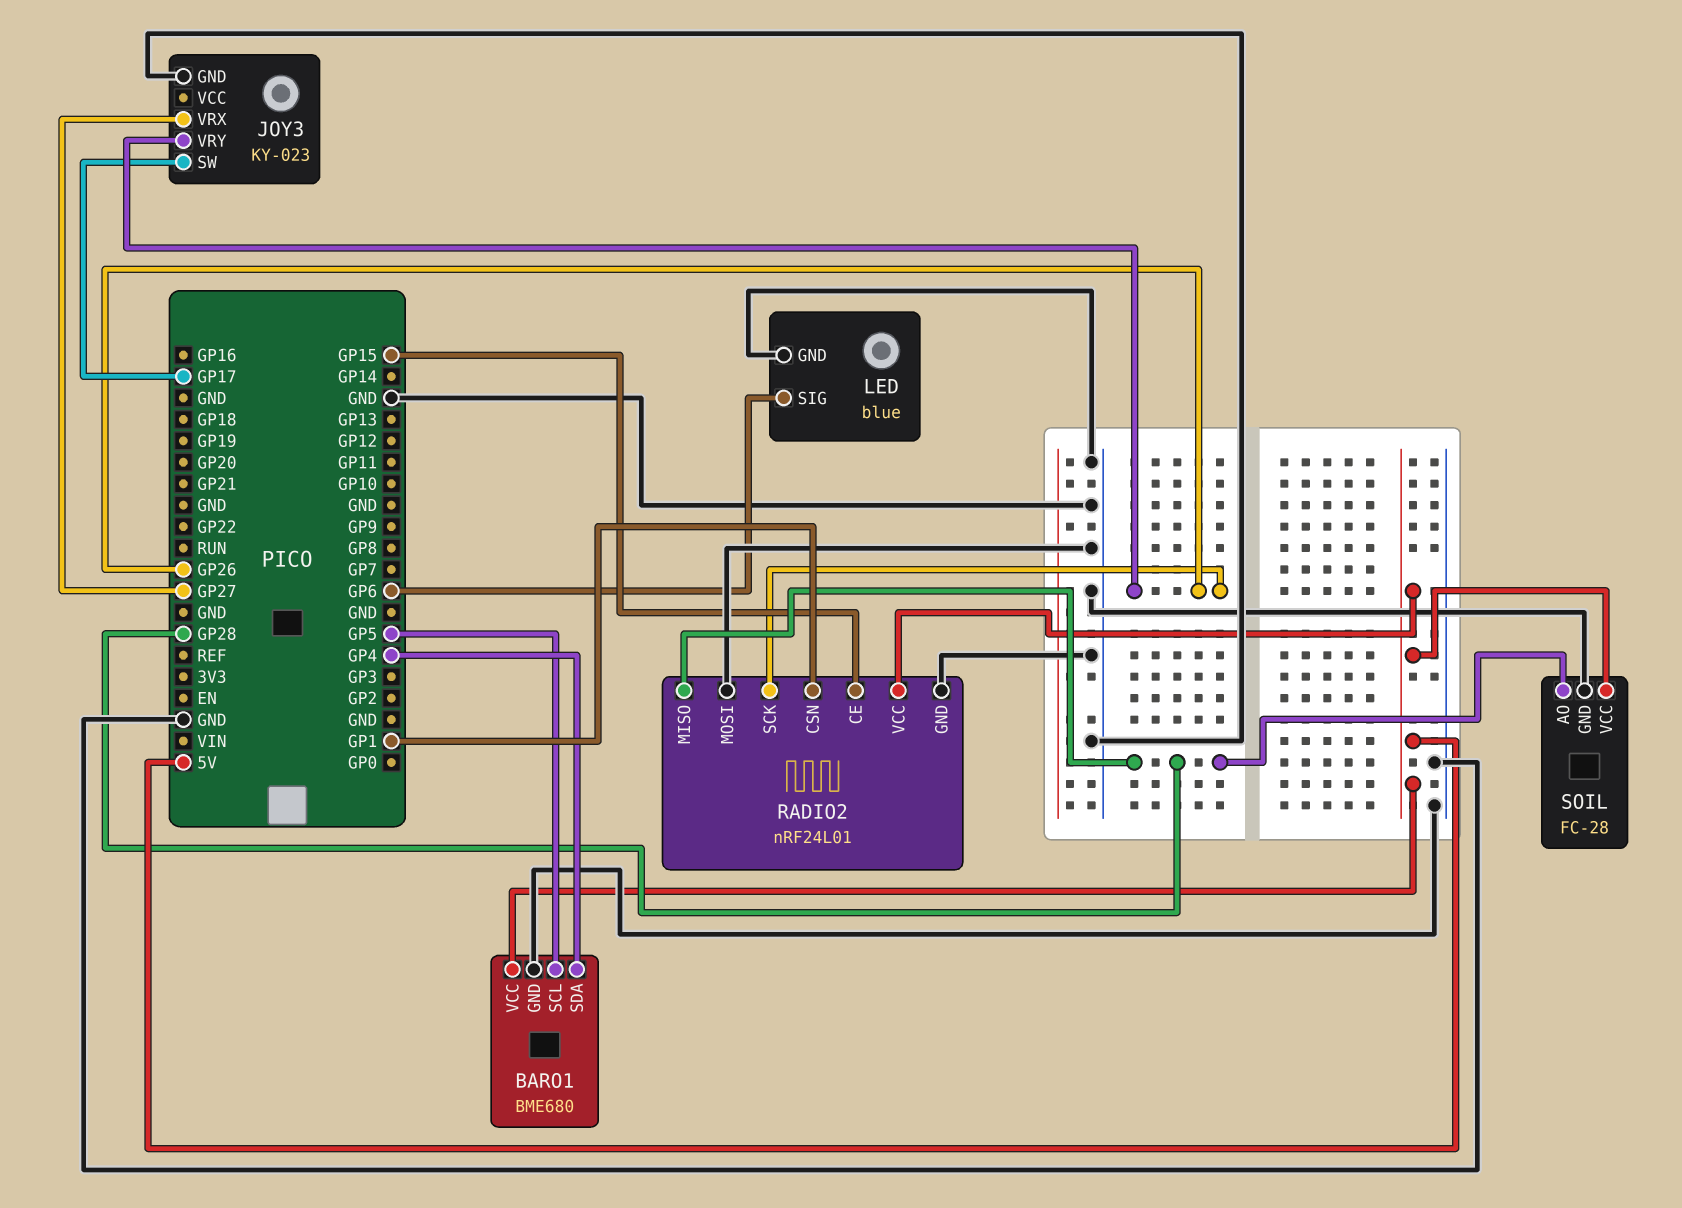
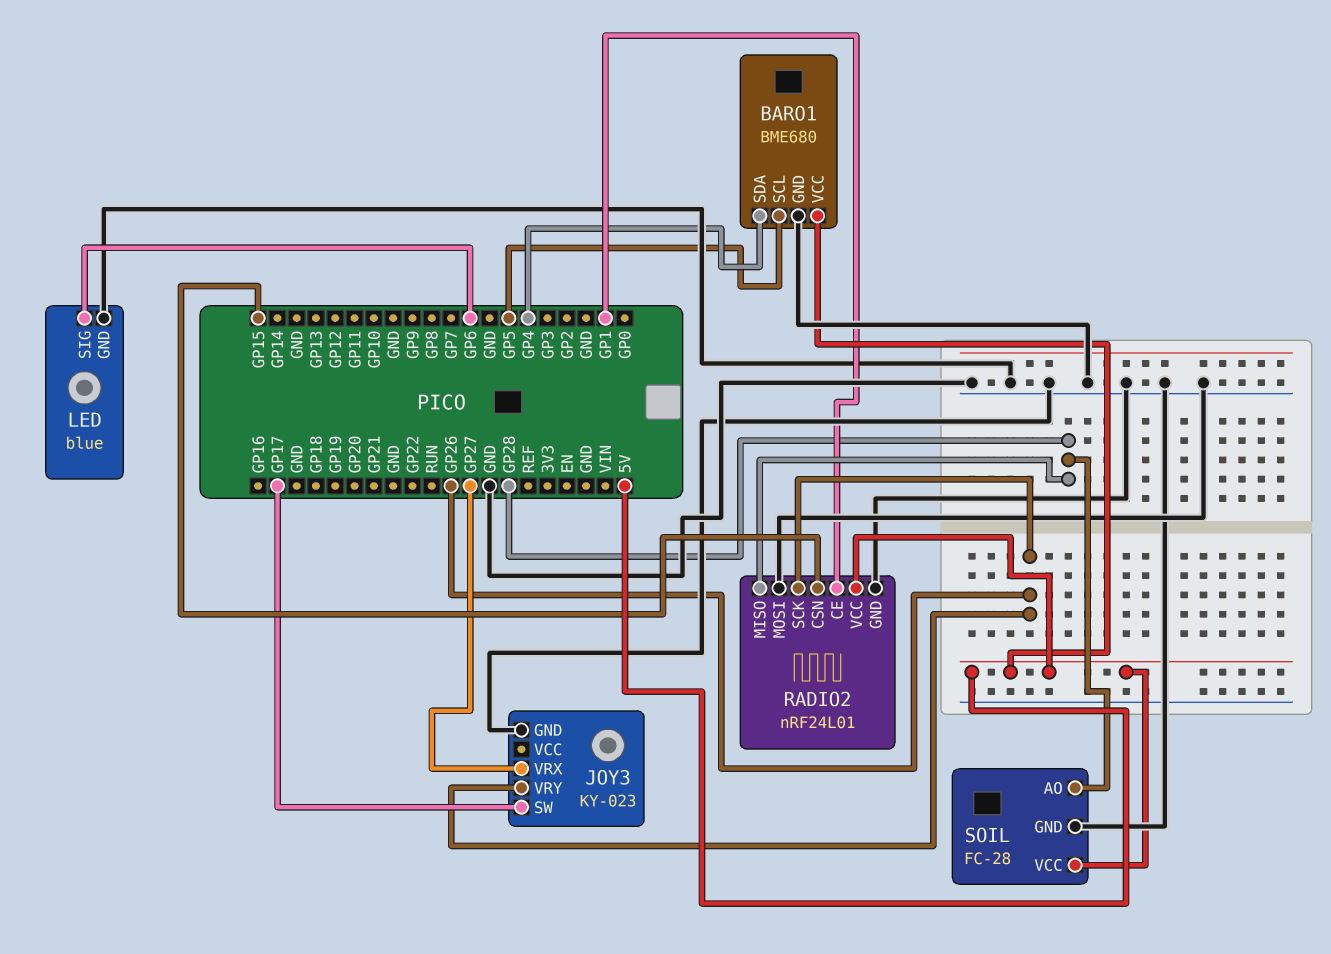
RADIO2 pin CE: GP15 -> GP1
RADIO2 pin CSN: GP1 -> GP15

